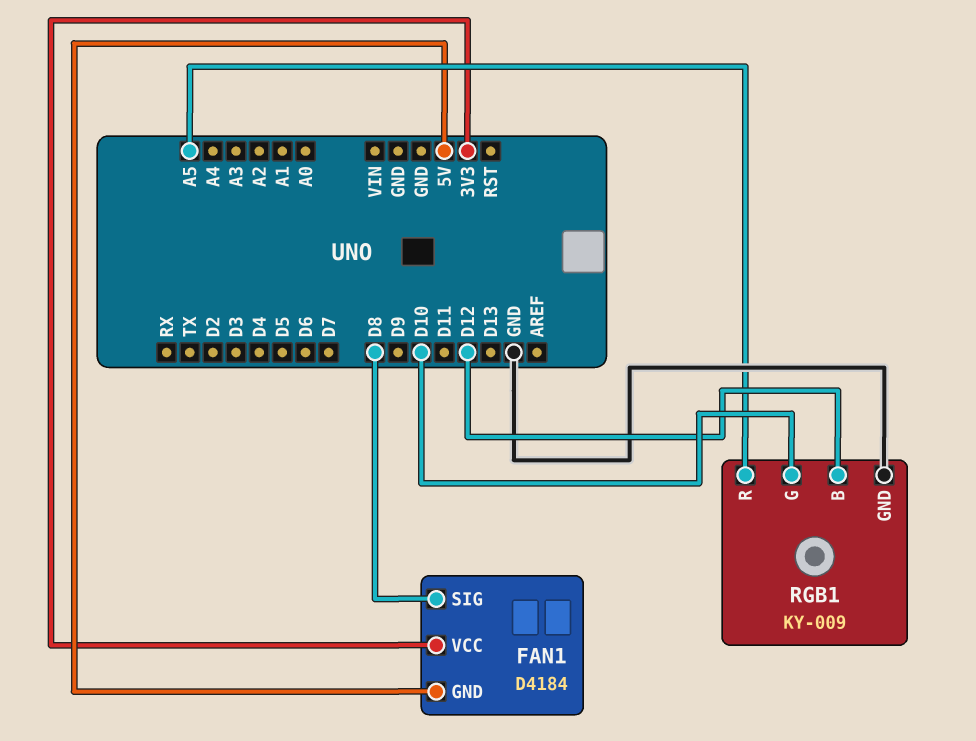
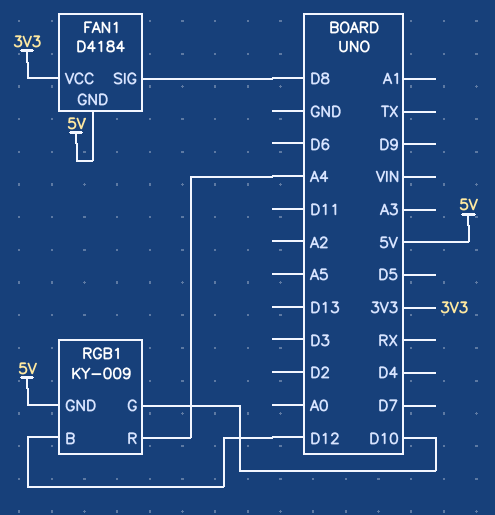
RGB1 pin GND: GND -> 5V
RGB1 pin R: A5 -> A4

